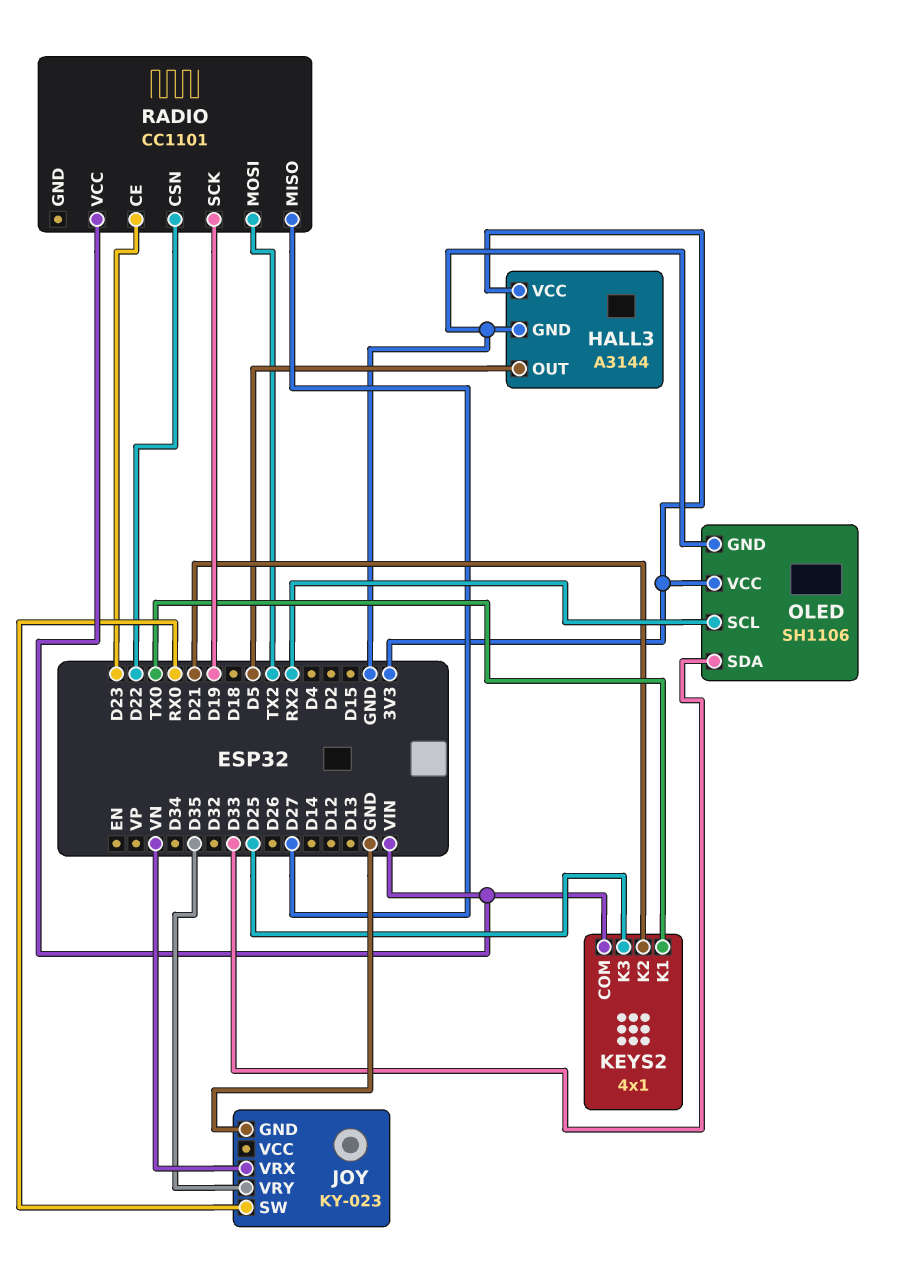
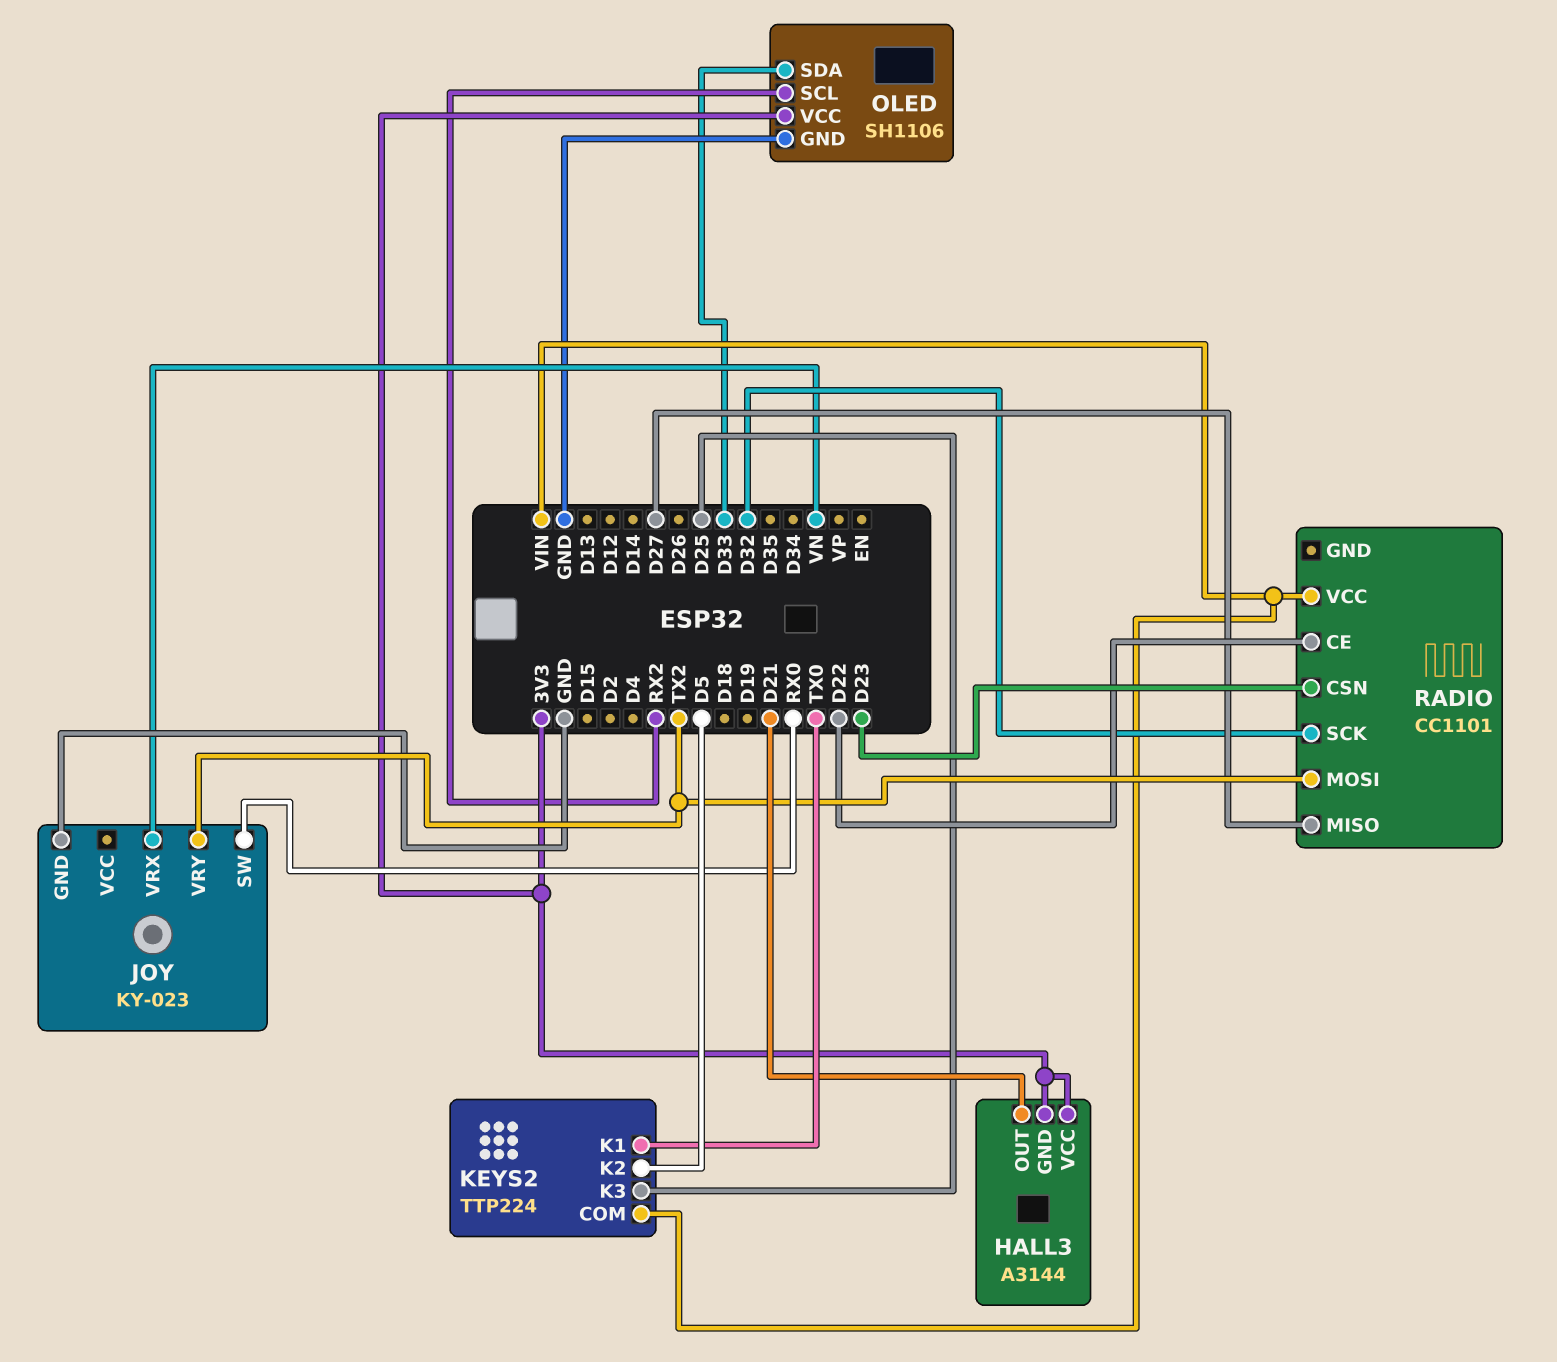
HALL3 pin GND: GND -> 3V3
HALL3 pin OUT: D5 -> D21
JOY pin VRY: D35 -> TX2
KEYS2: 4x1 -> TTP224
KEYS2 pin K2: D21 -> D5
RADIO pin CE: D23 -> D22
RADIO pin CSN: D22 -> D23
RADIO pin SCK: D19 -> D32

